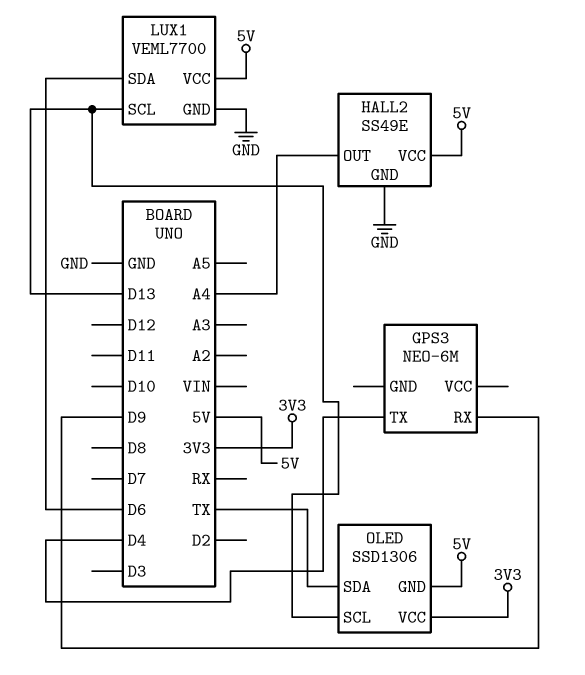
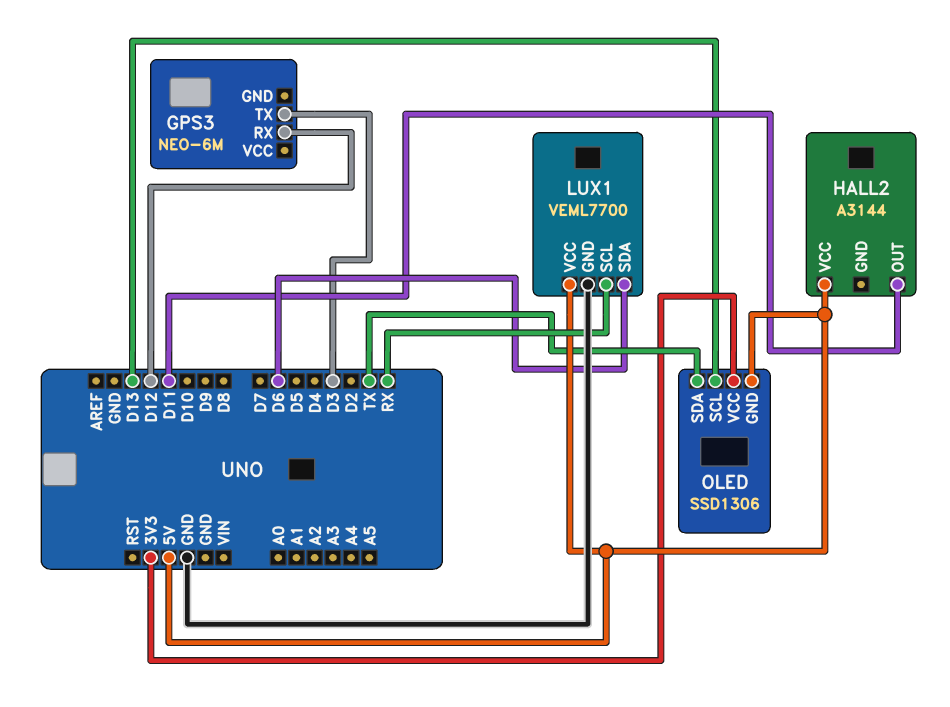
GPS3 pin RX: D9 -> D12
GPS3 pin TX: D4 -> D3
HALL2: SS49E -> A3144
HALL2 pin GND: GND -> none
HALL2 pin OUT: A4 -> D11
LUX1 pin SCL: D13 -> RX

